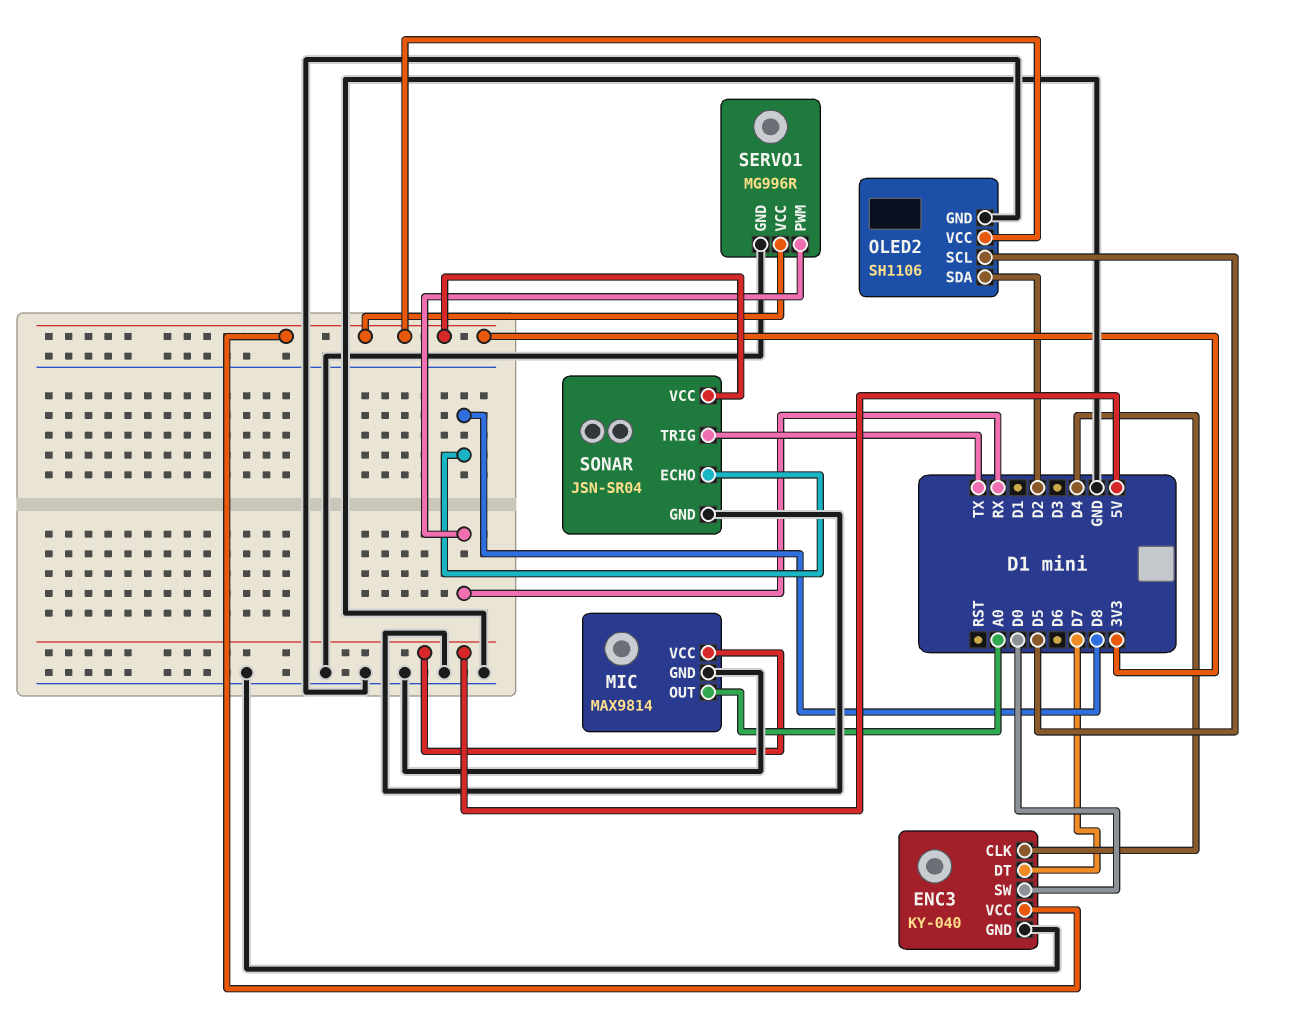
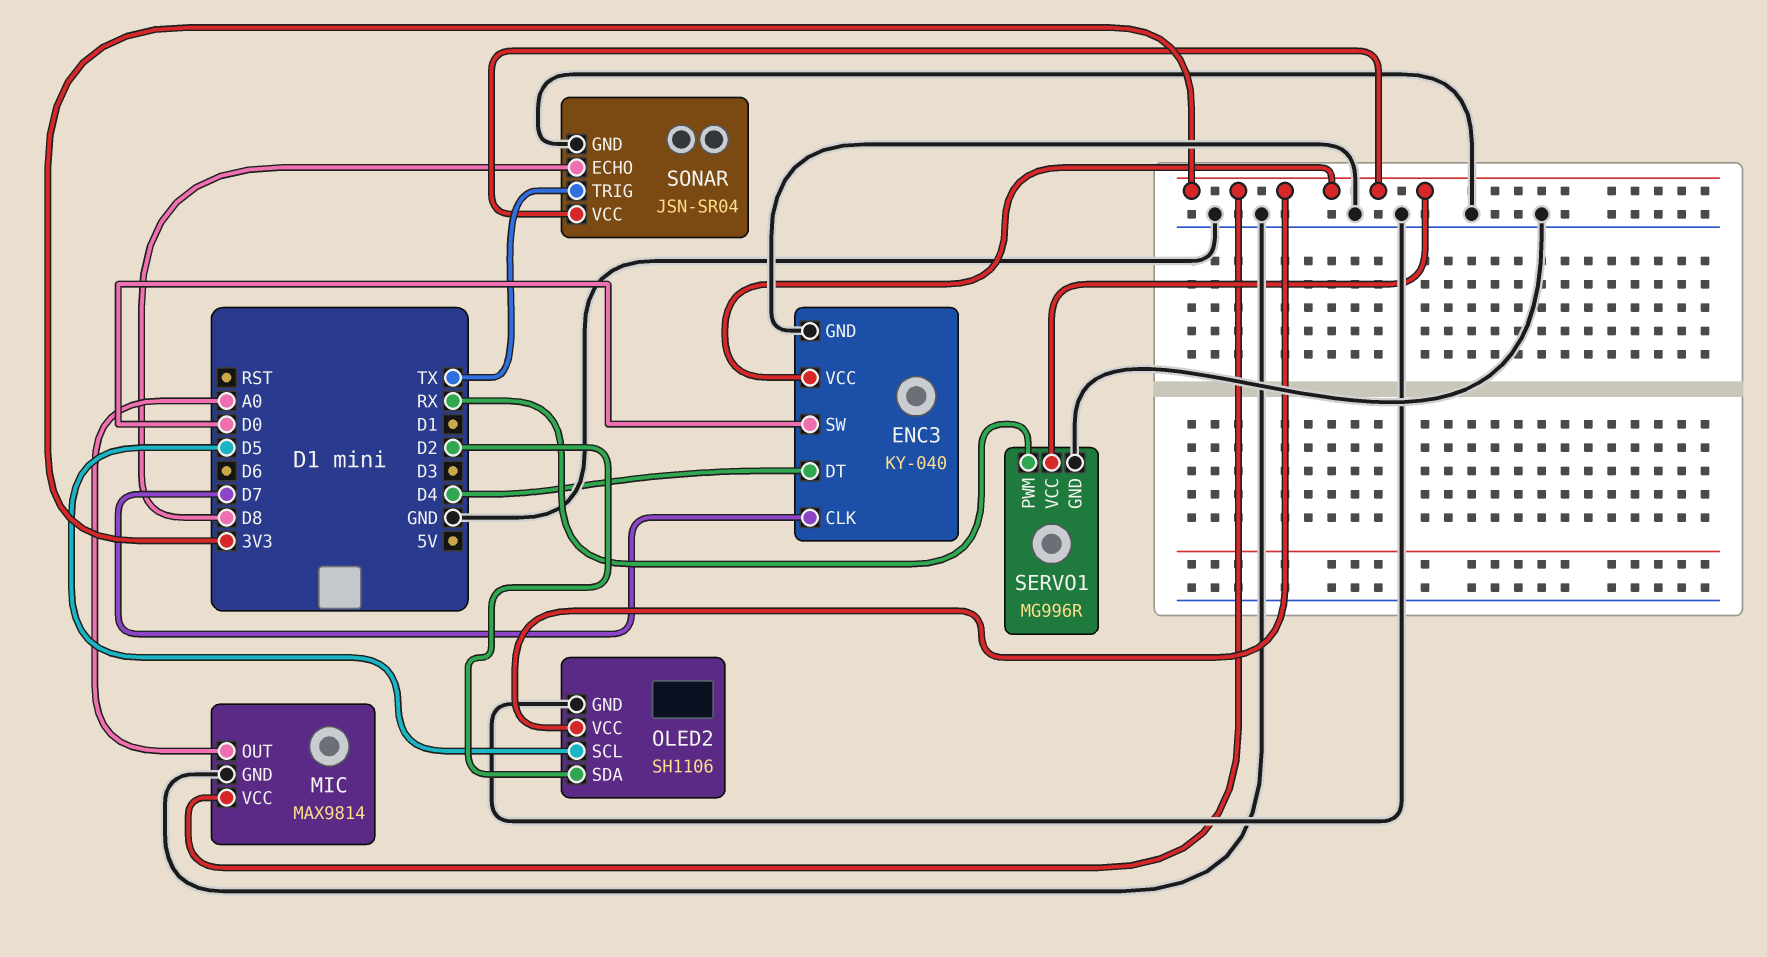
ENC3 pin CLK: D4 -> D7
ENC3 pin DT: D7 -> D4
MIC pin VCC: 5V -> 3V3

